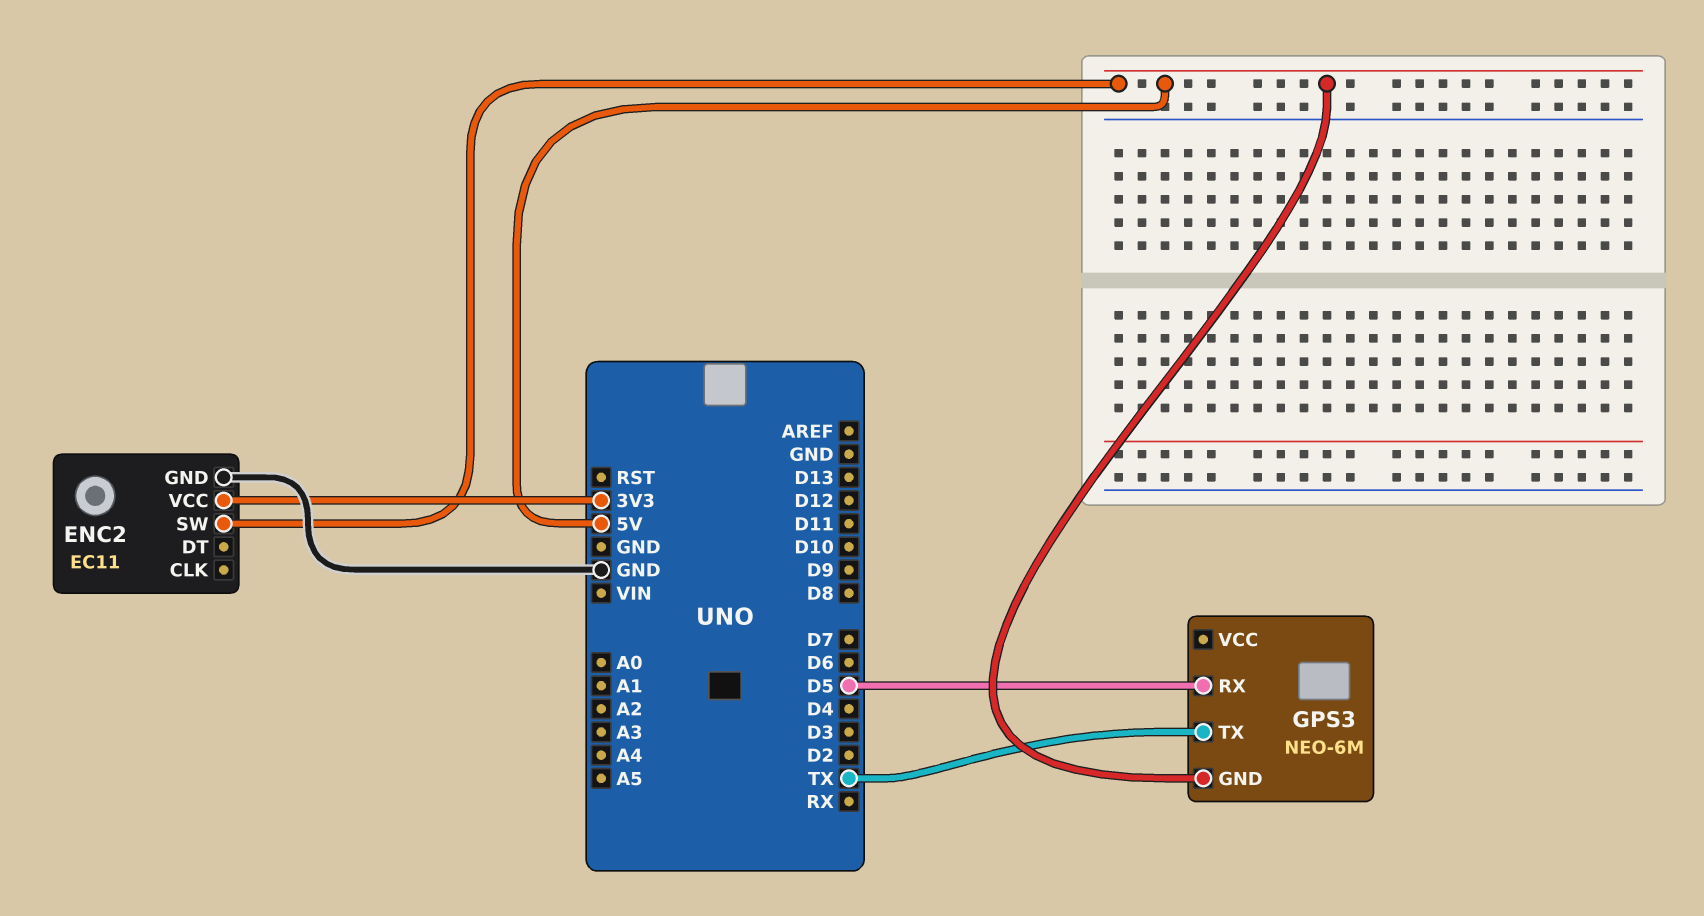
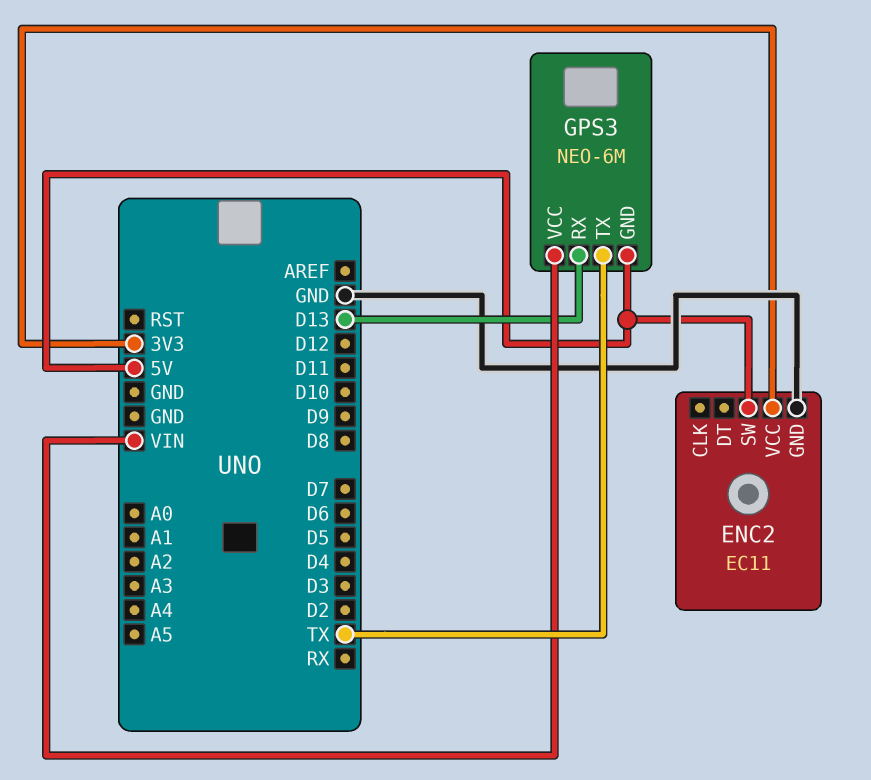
GPS3 pin RX: D5 -> D13
GPS3 pin VCC: none -> VIN

